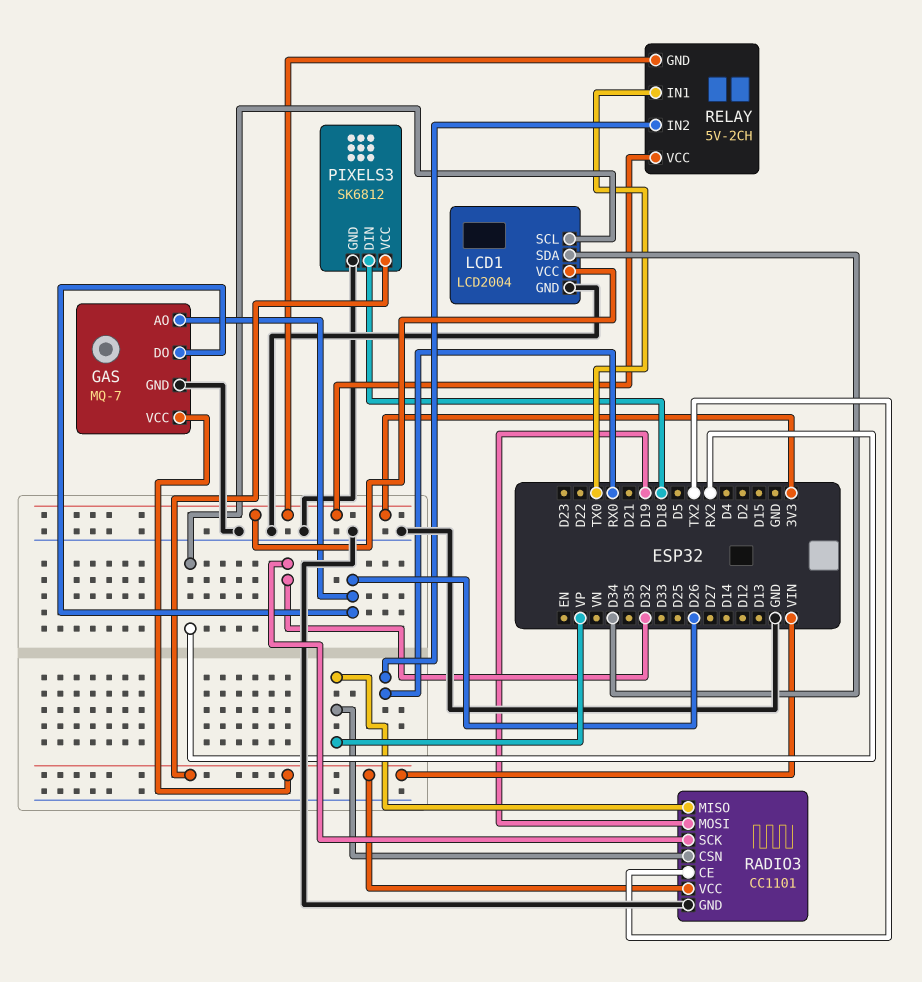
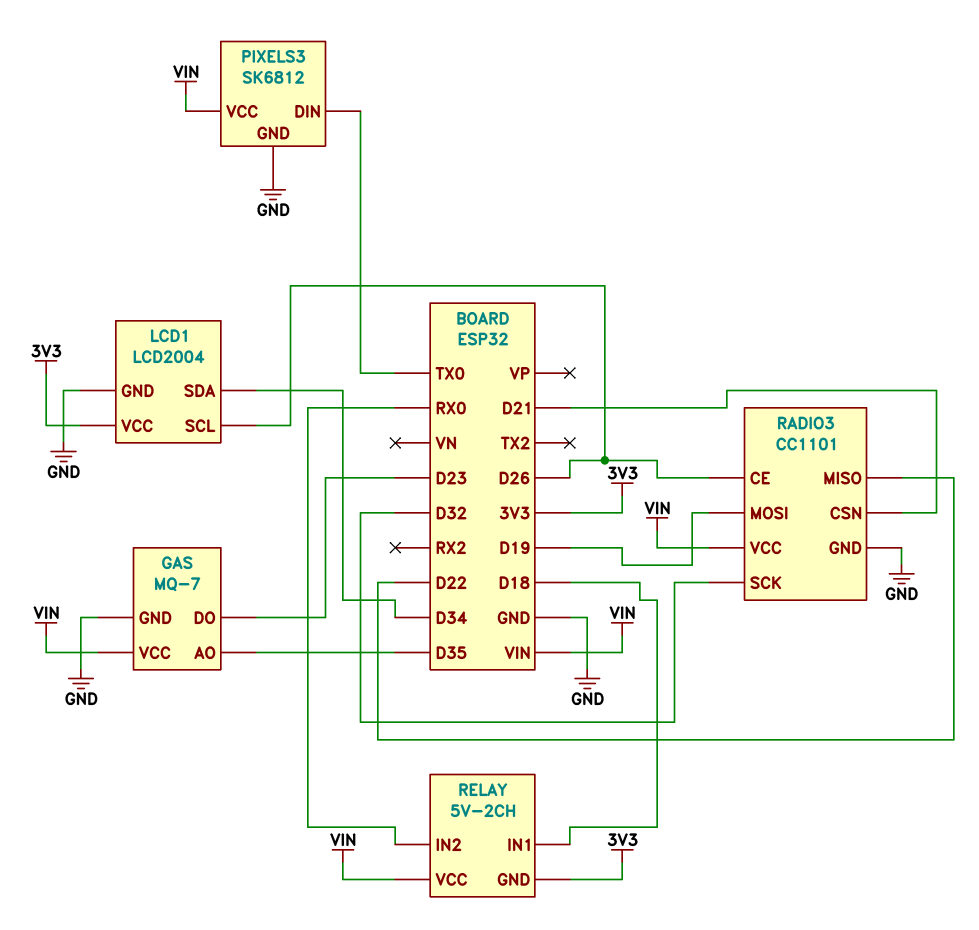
GAS pin AO: D26 -> D35
GAS pin DO: D26 -> D23
LCD1 pin SCL: RX2 -> D26
PIXELS3 pin DIN: D18 -> TX0
RADIO3 pin CE: TX2 -> D26
RADIO3 pin CSN: VP -> D21
RADIO3 pin MISO: VP -> D22
RELAY pin IN1: TX0 -> D18
RELAY pin VCC: 3V3 -> VIN

